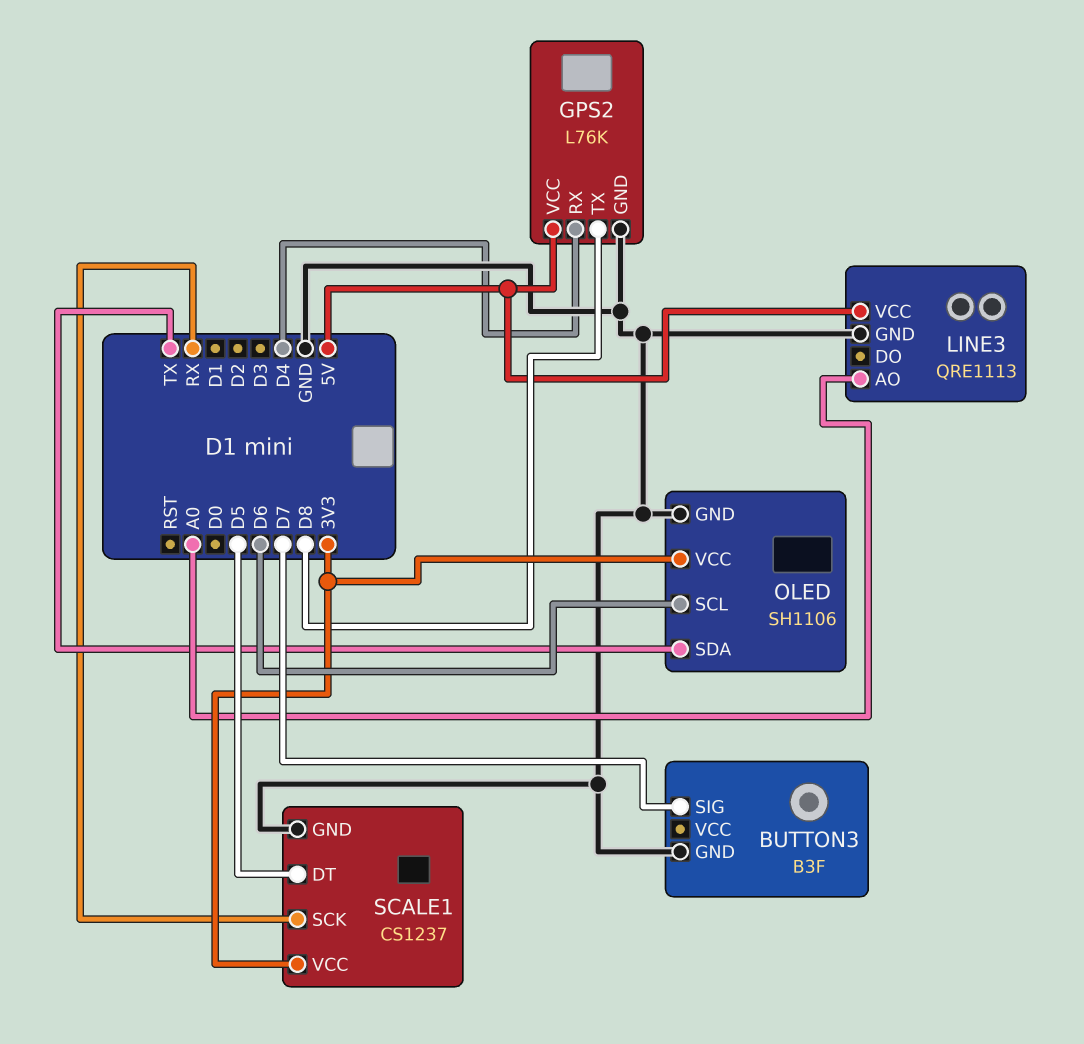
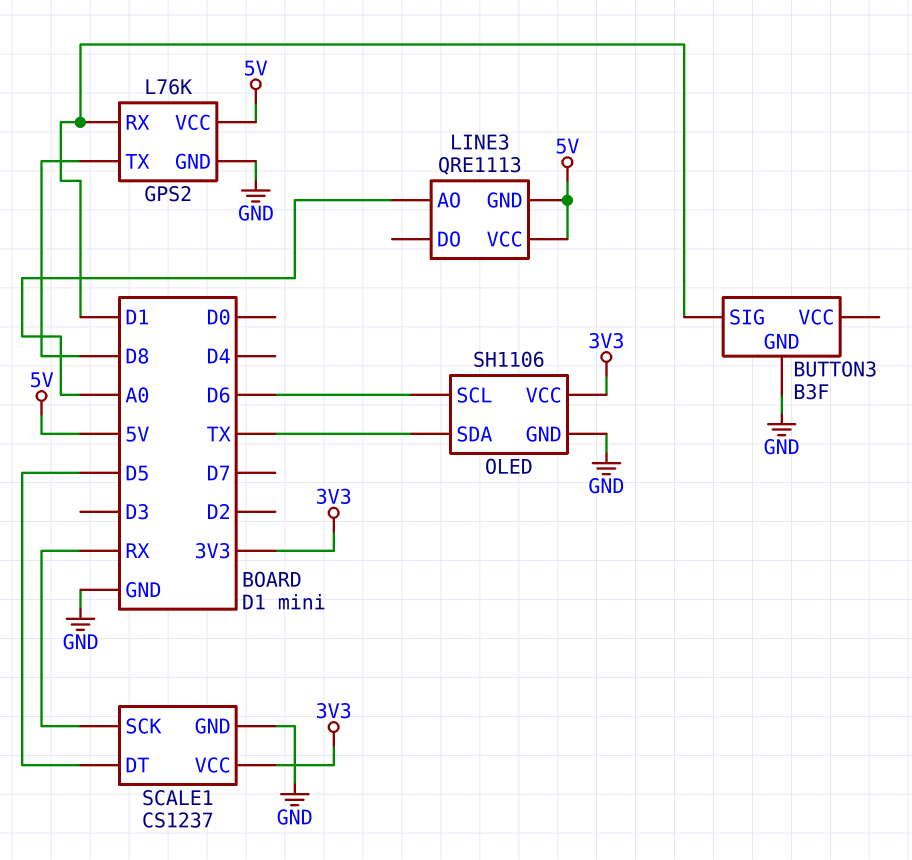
BUTTON3 pin SIG: D7 -> D1
GPS2 pin RX: D4 -> D1
LINE3 pin GND: GND -> 5V

